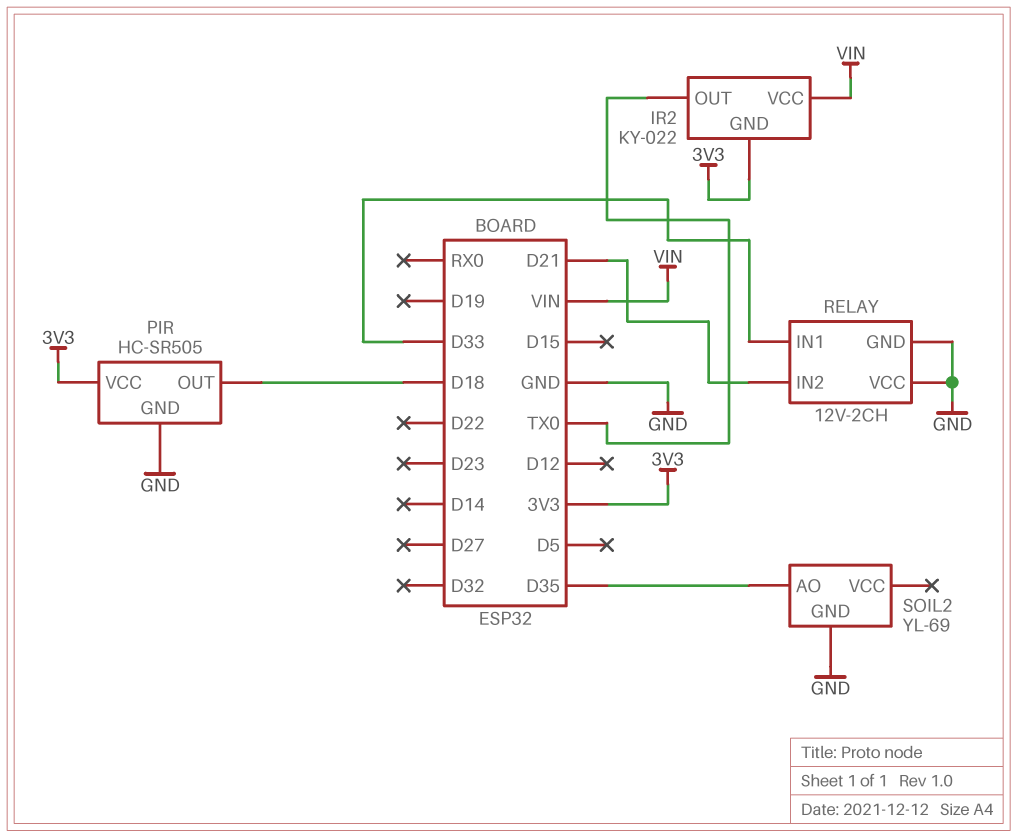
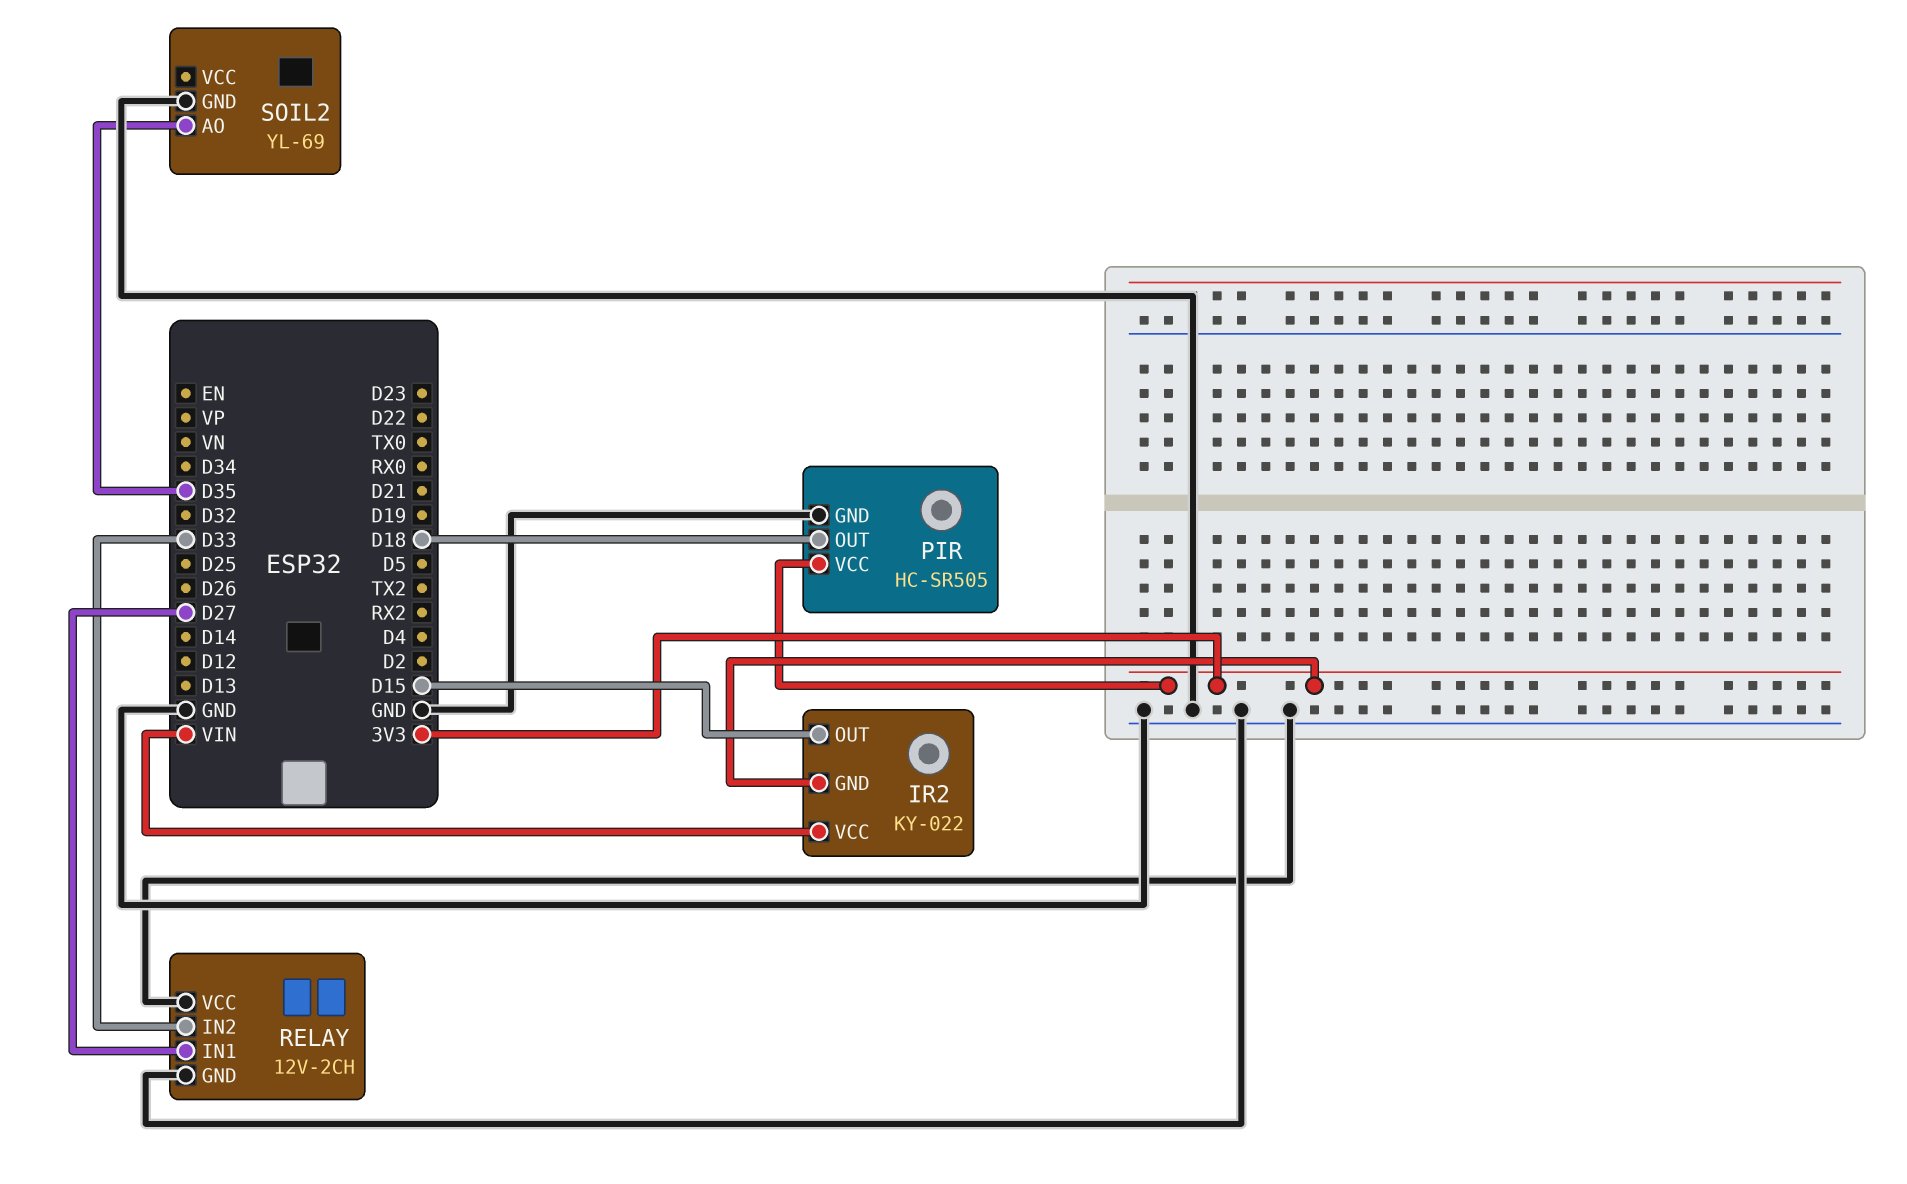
IR2 pin OUT: TX0 -> D15
RELAY pin IN1: D33 -> D27
RELAY pin IN2: D21 -> D33

